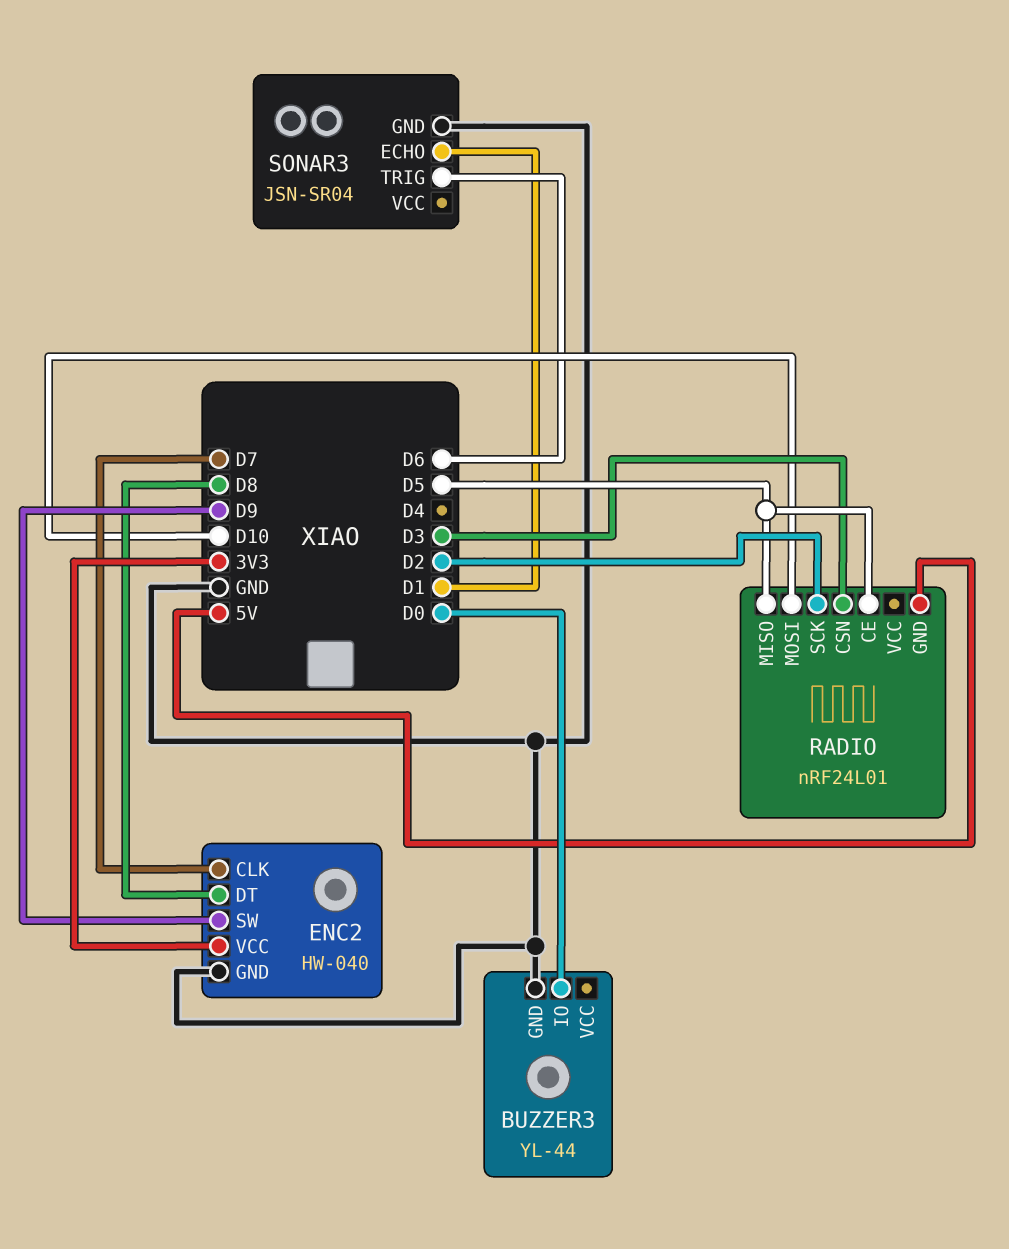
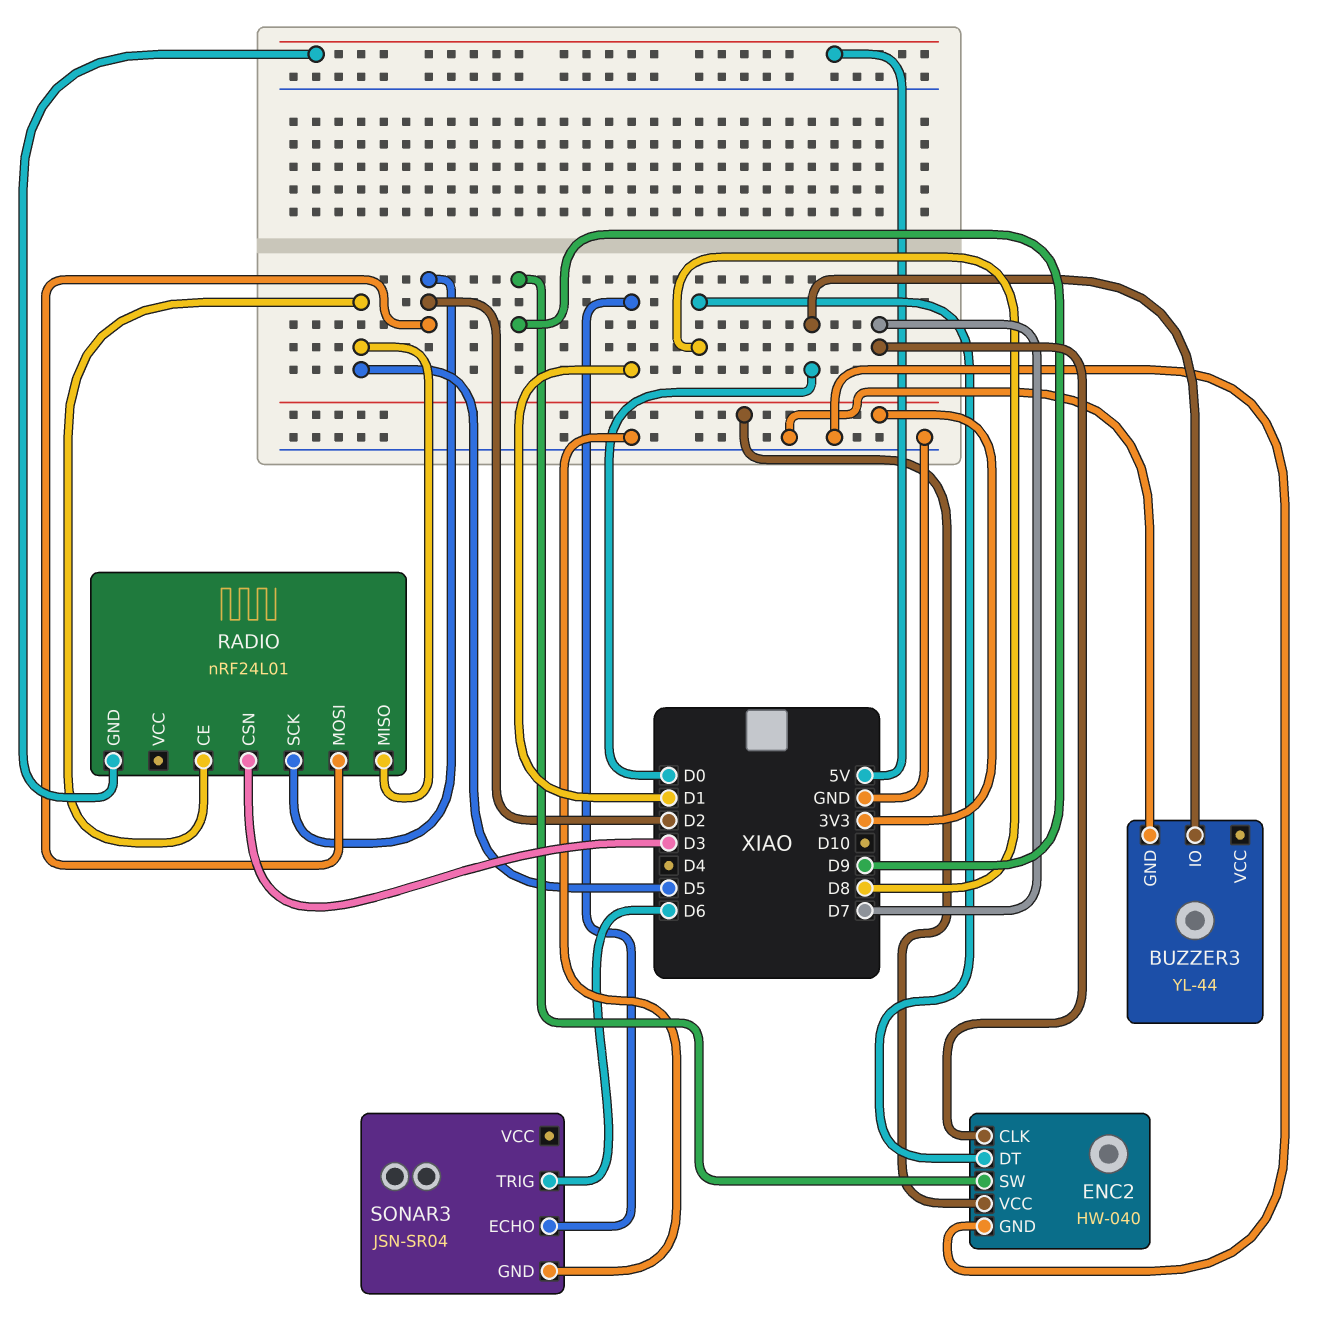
RADIO pin MOSI: D10 -> D2

